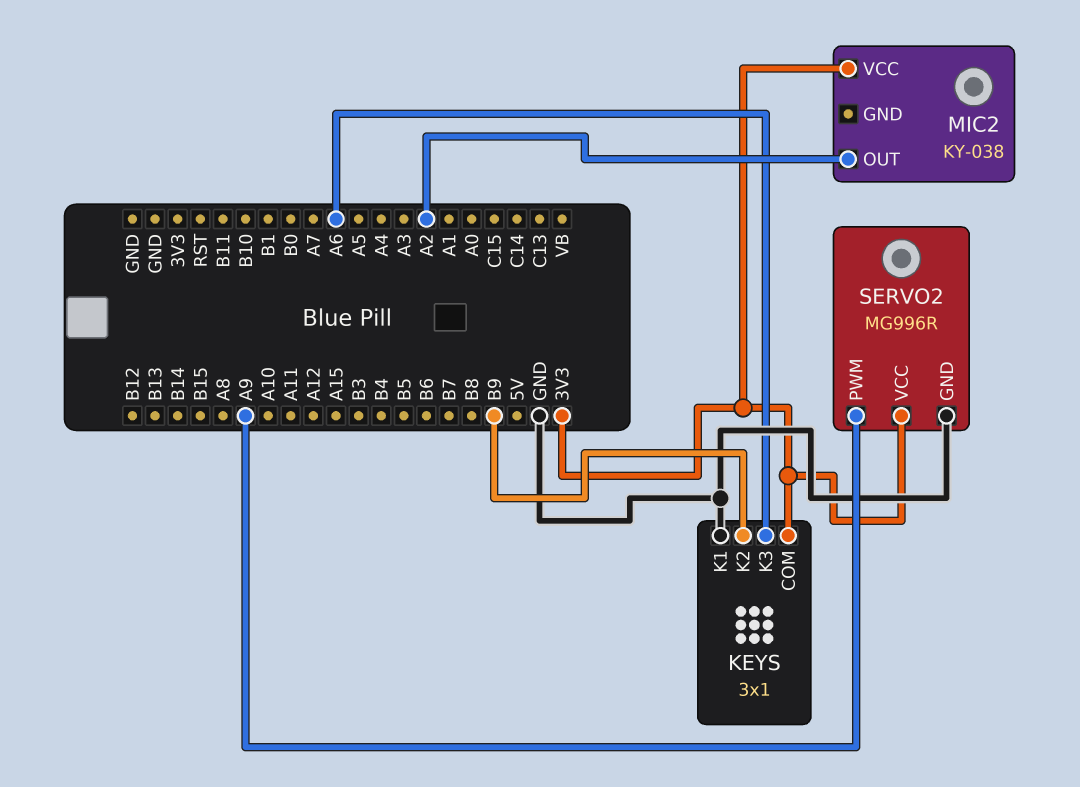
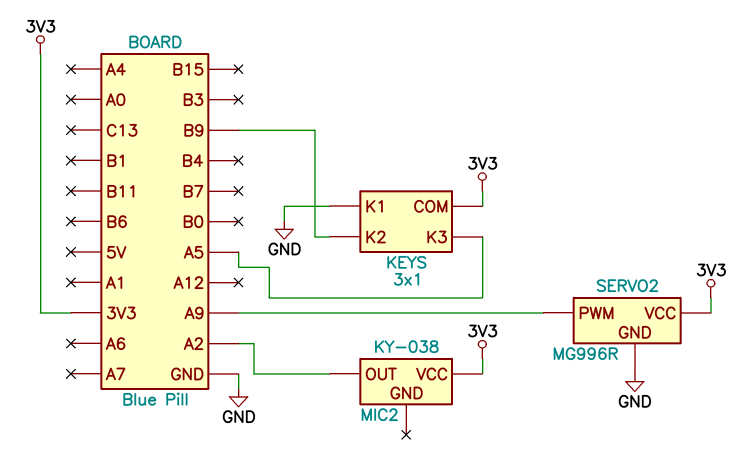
KEYS pin K3: A6 -> A5

